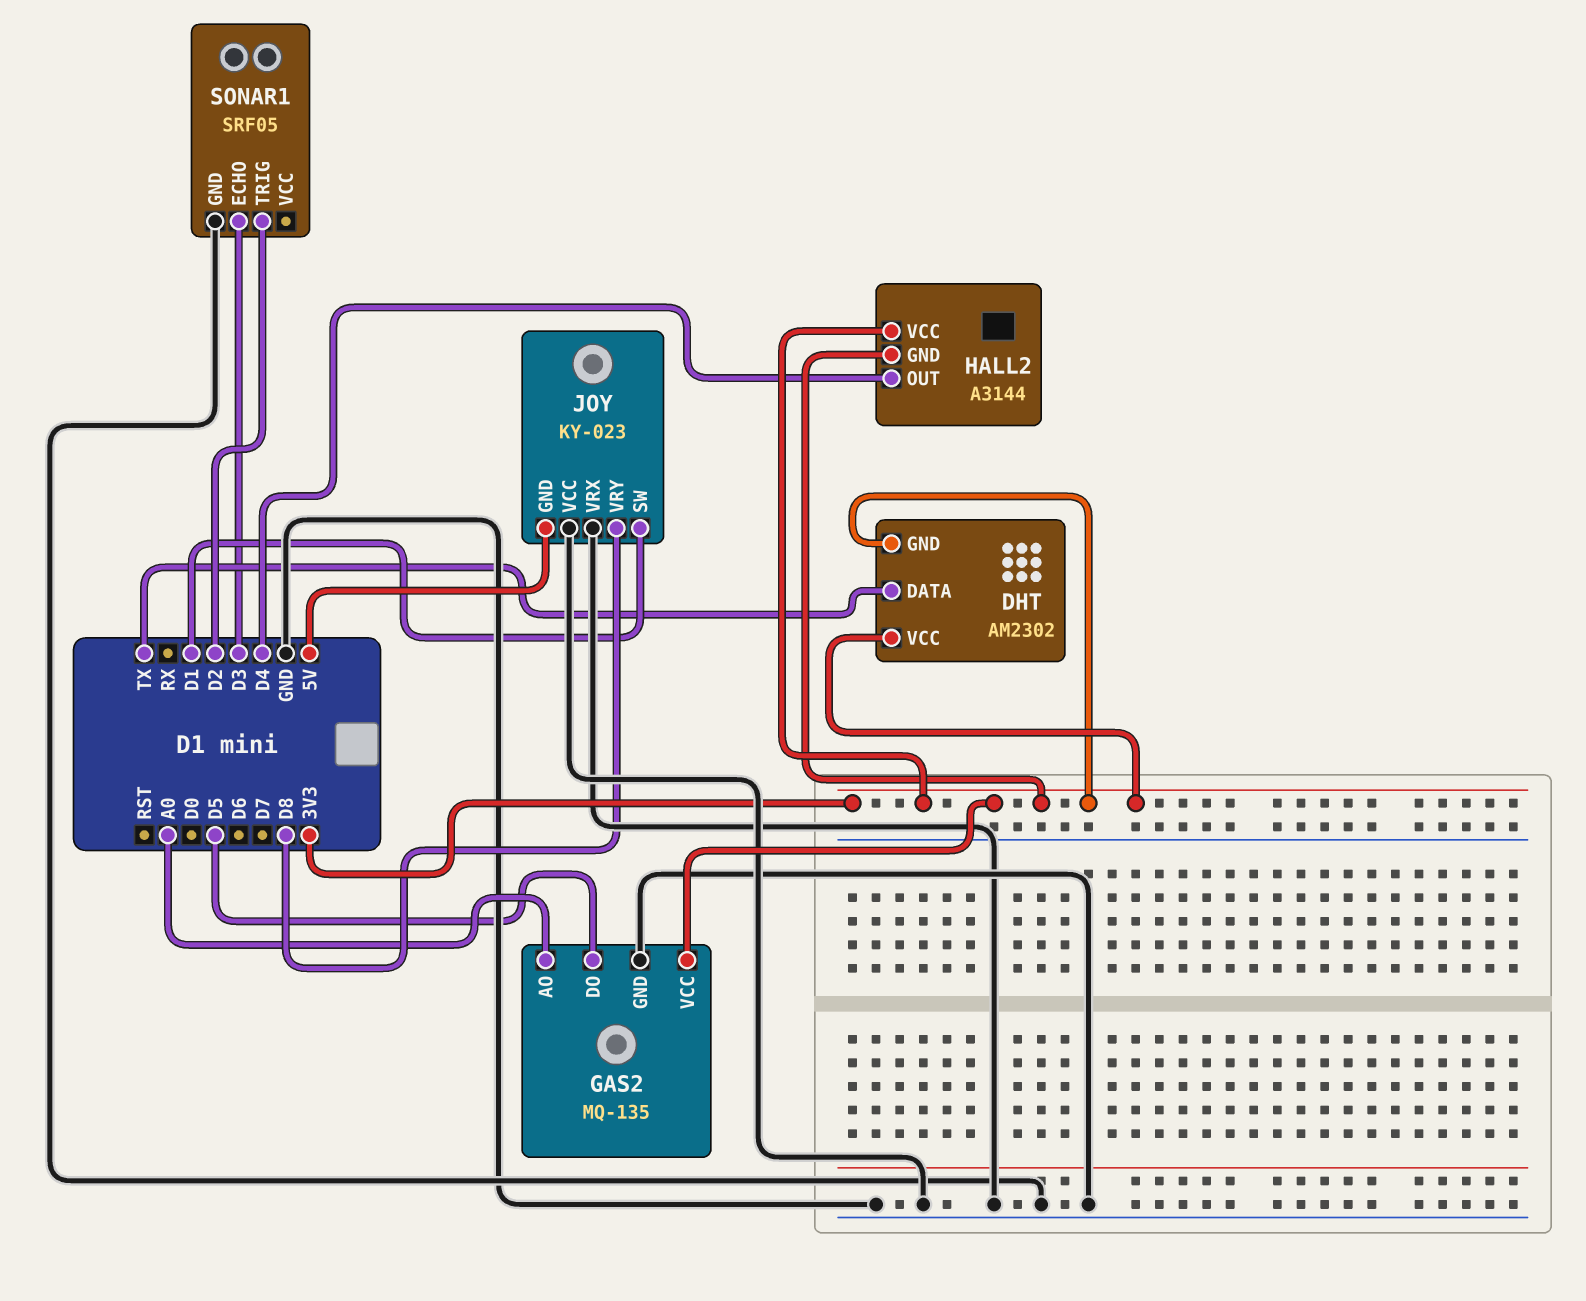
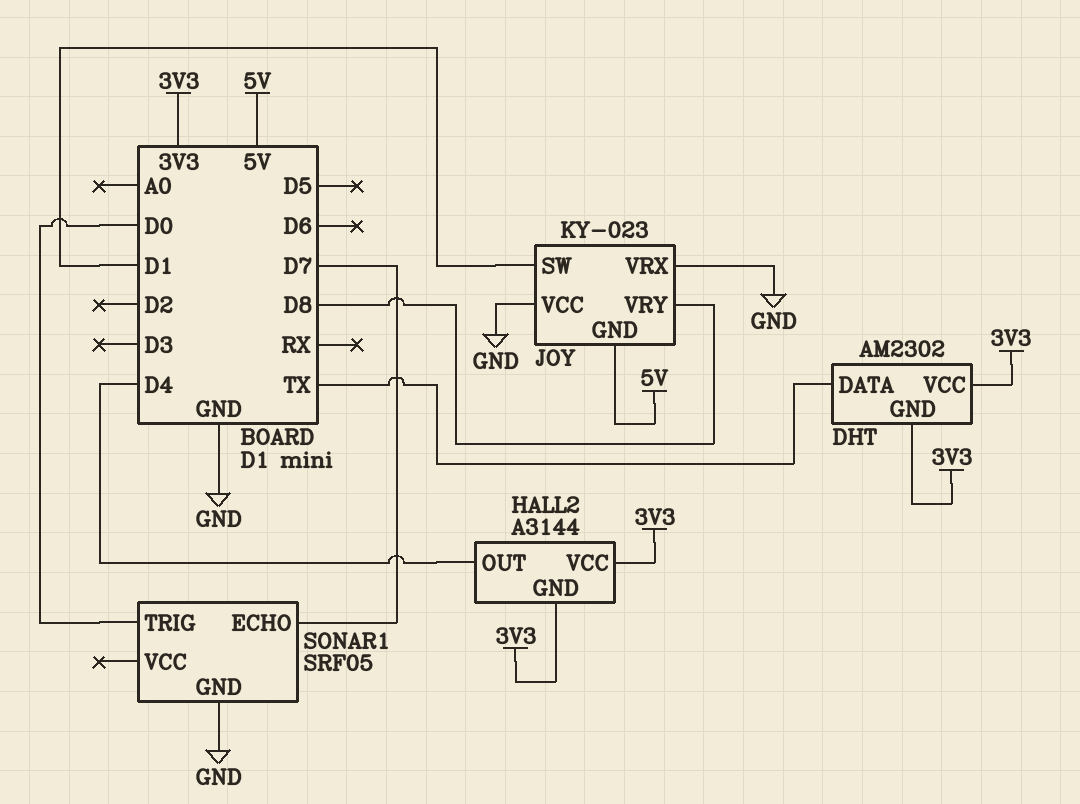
GAS2: MQ-135 -> none
GAS2 pin AO: A0 -> none
GAS2 pin DO: D5 -> none
GAS2 pin GND: GND -> none
GAS2 pin VCC: 3V3 -> none
SONAR1 pin ECHO: D3 -> D7
SONAR1 pin TRIG: D2 -> D0

